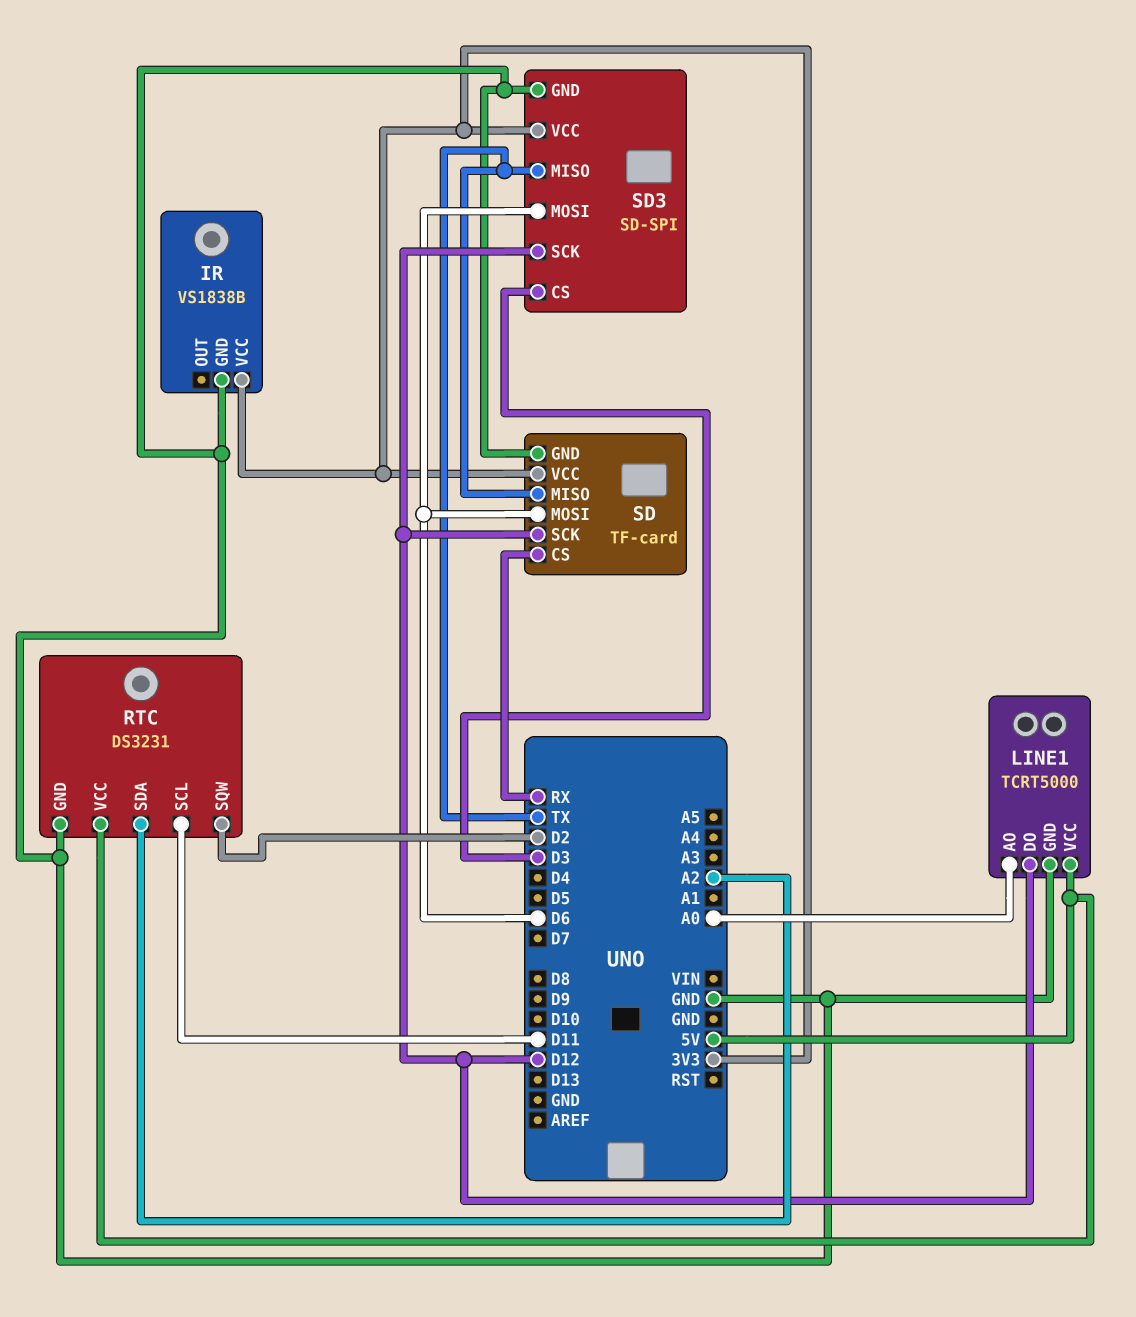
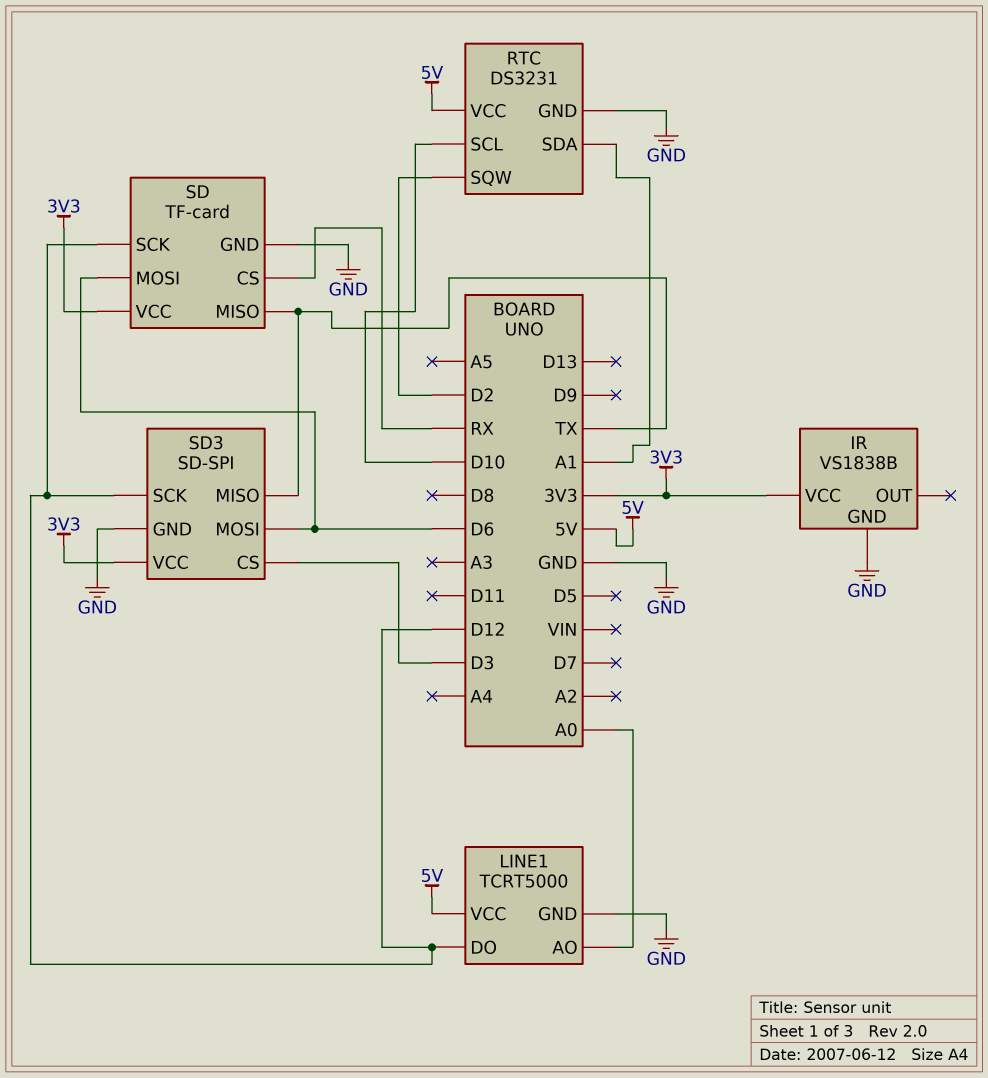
RTC pin SCL: D11 -> D10
RTC pin SDA: A2 -> A1

